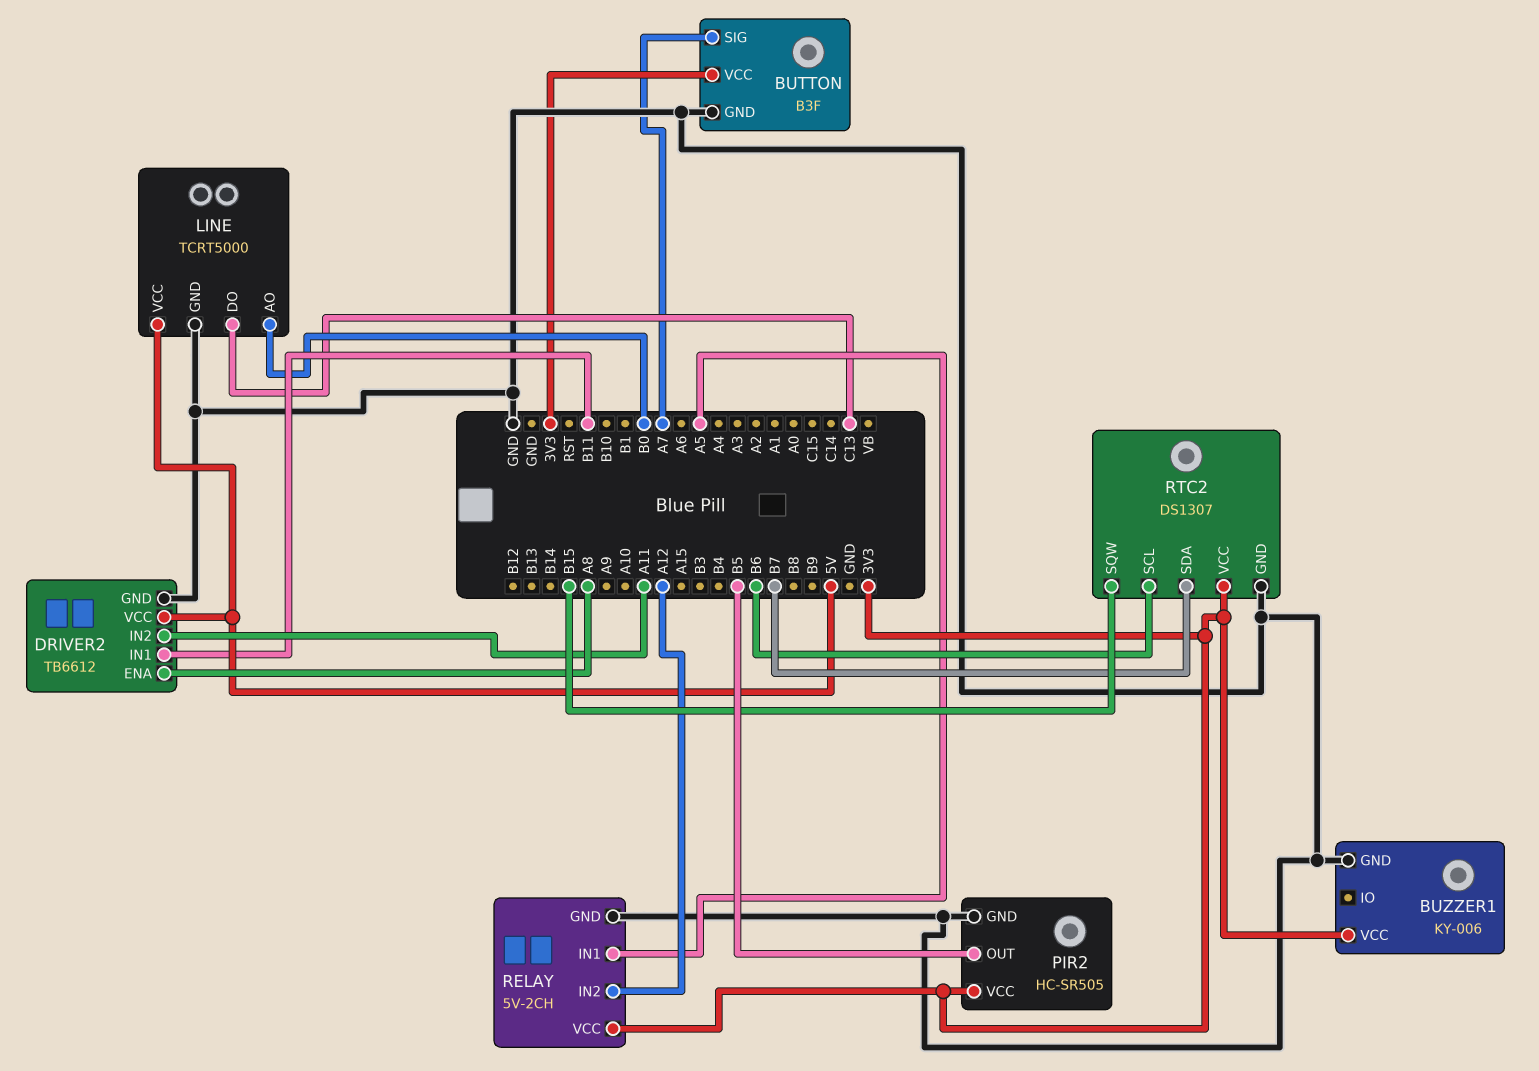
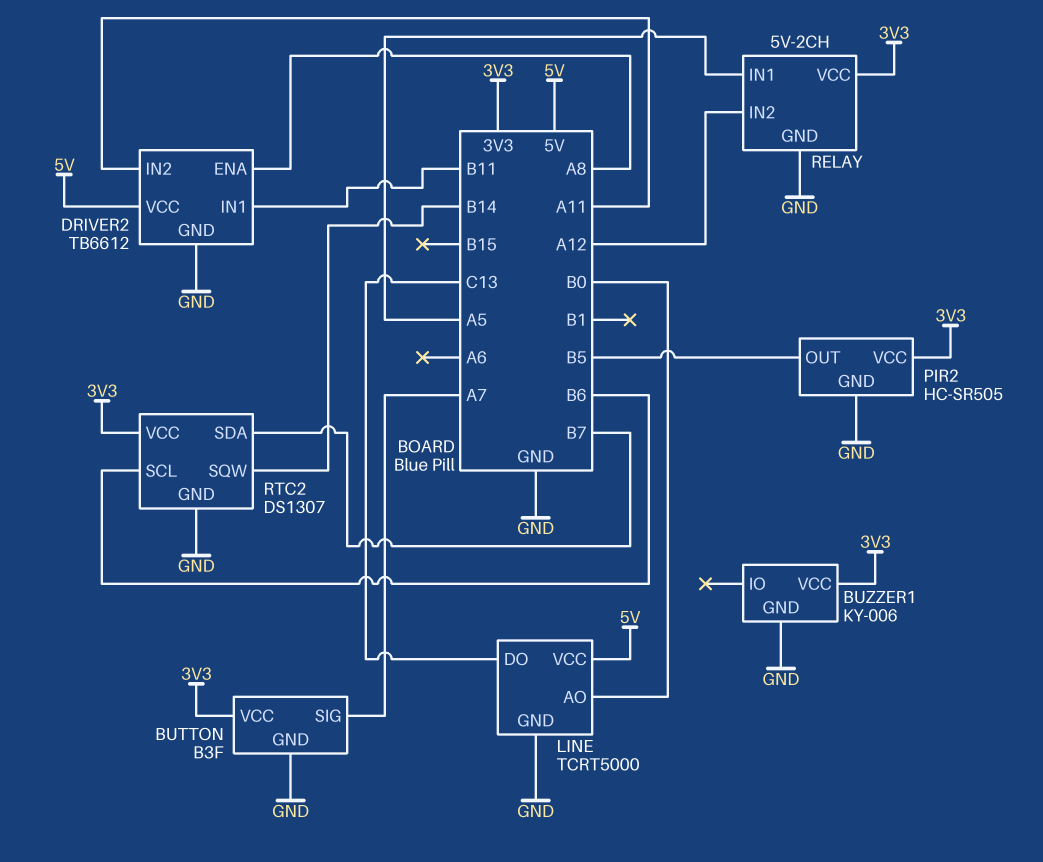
RTC2 pin SQW: B15 -> B14

